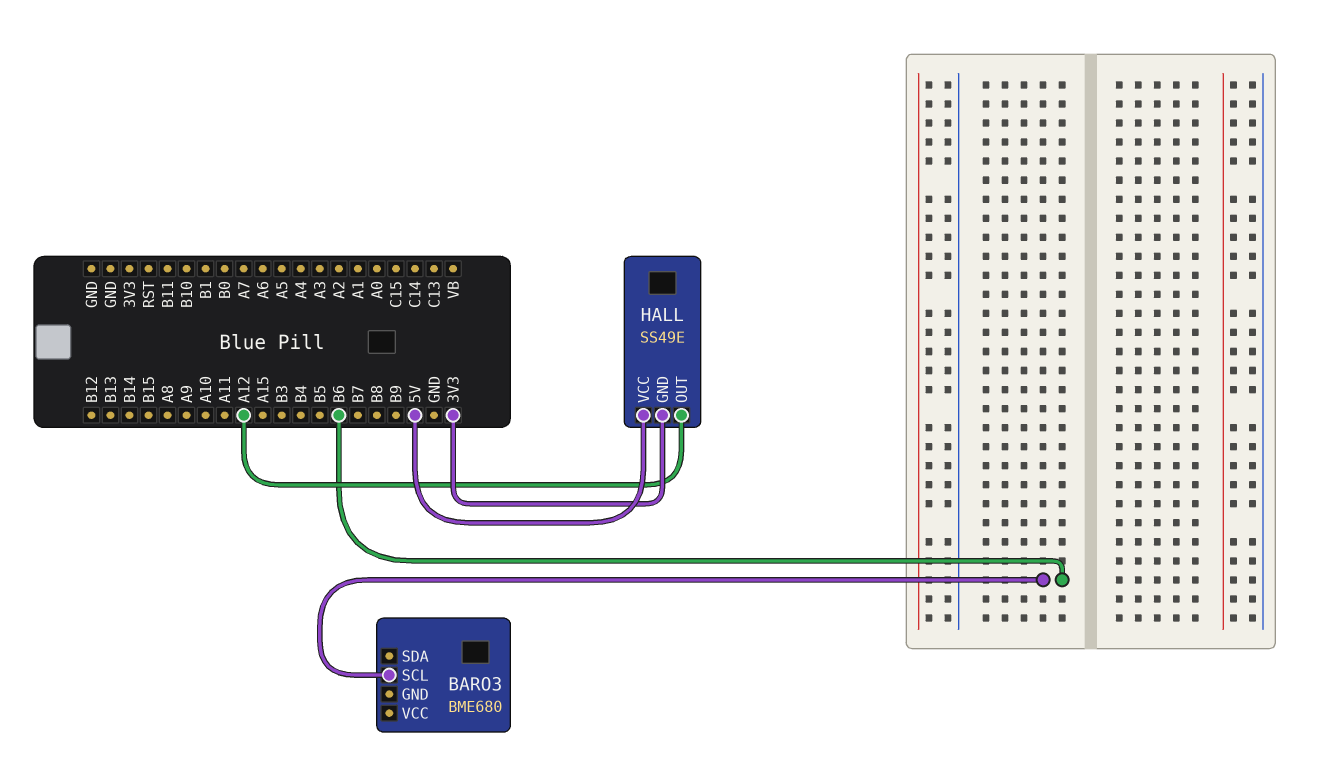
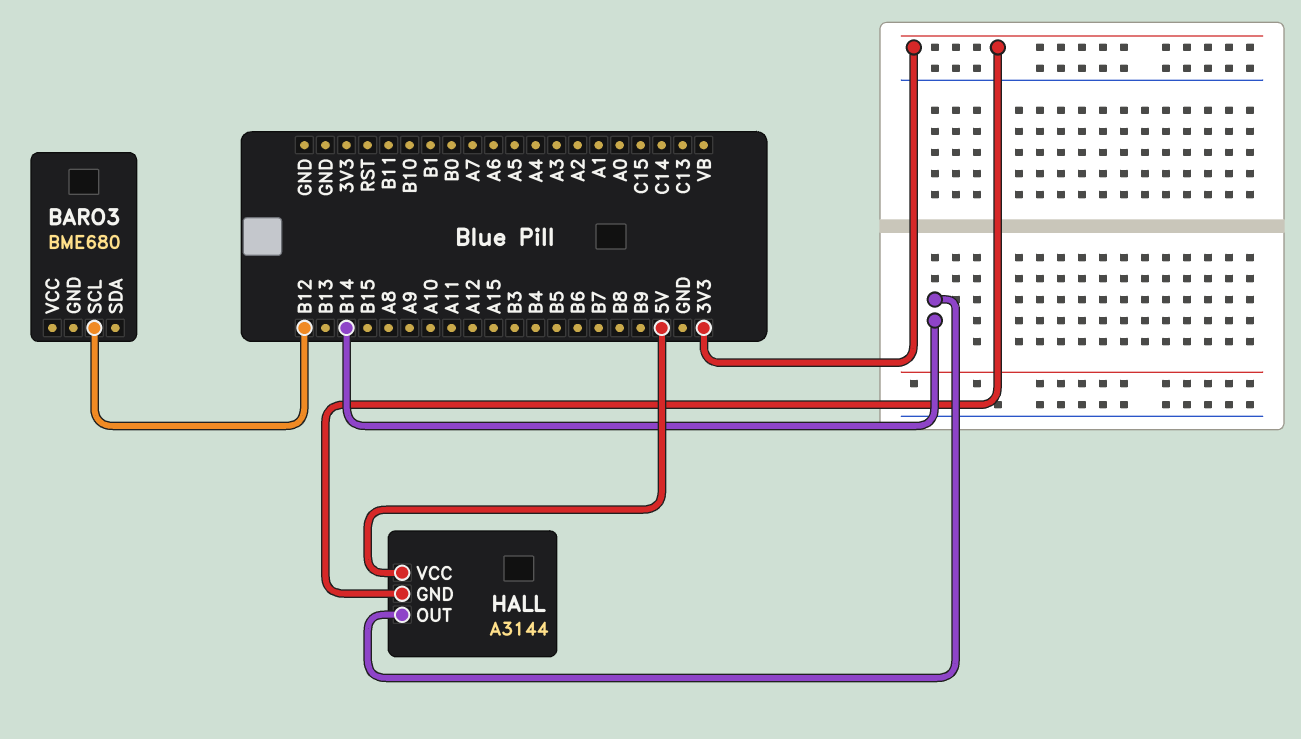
BARO3 pin SCL: B6 -> B12
HALL: SS49E -> A3144
HALL pin OUT: A12 -> B14

